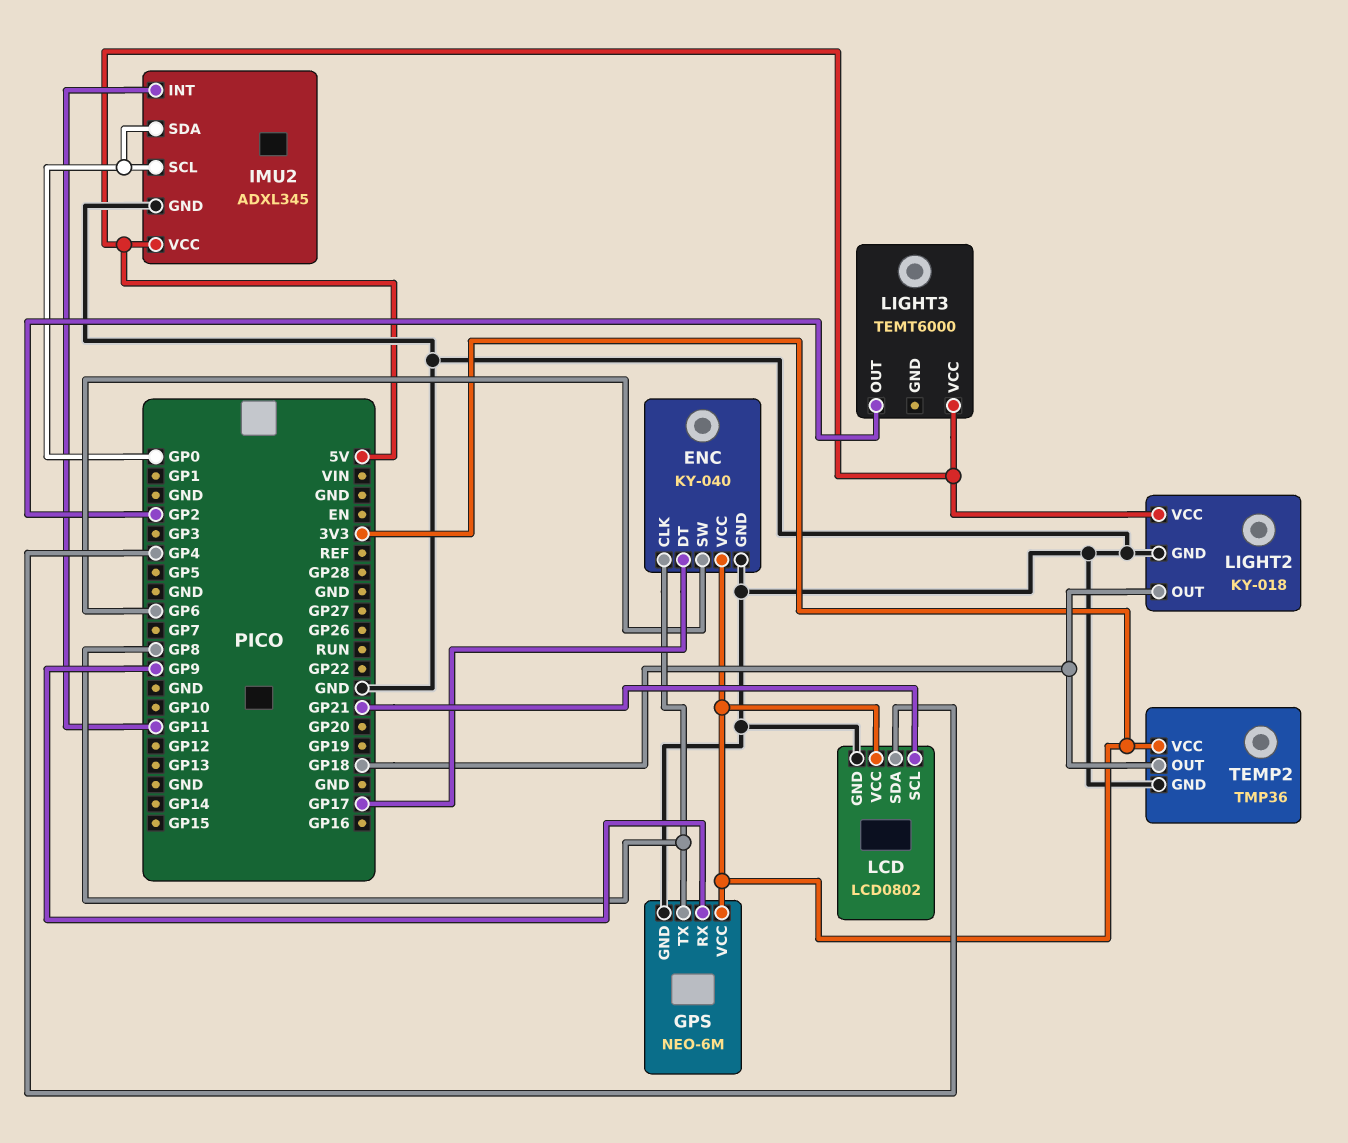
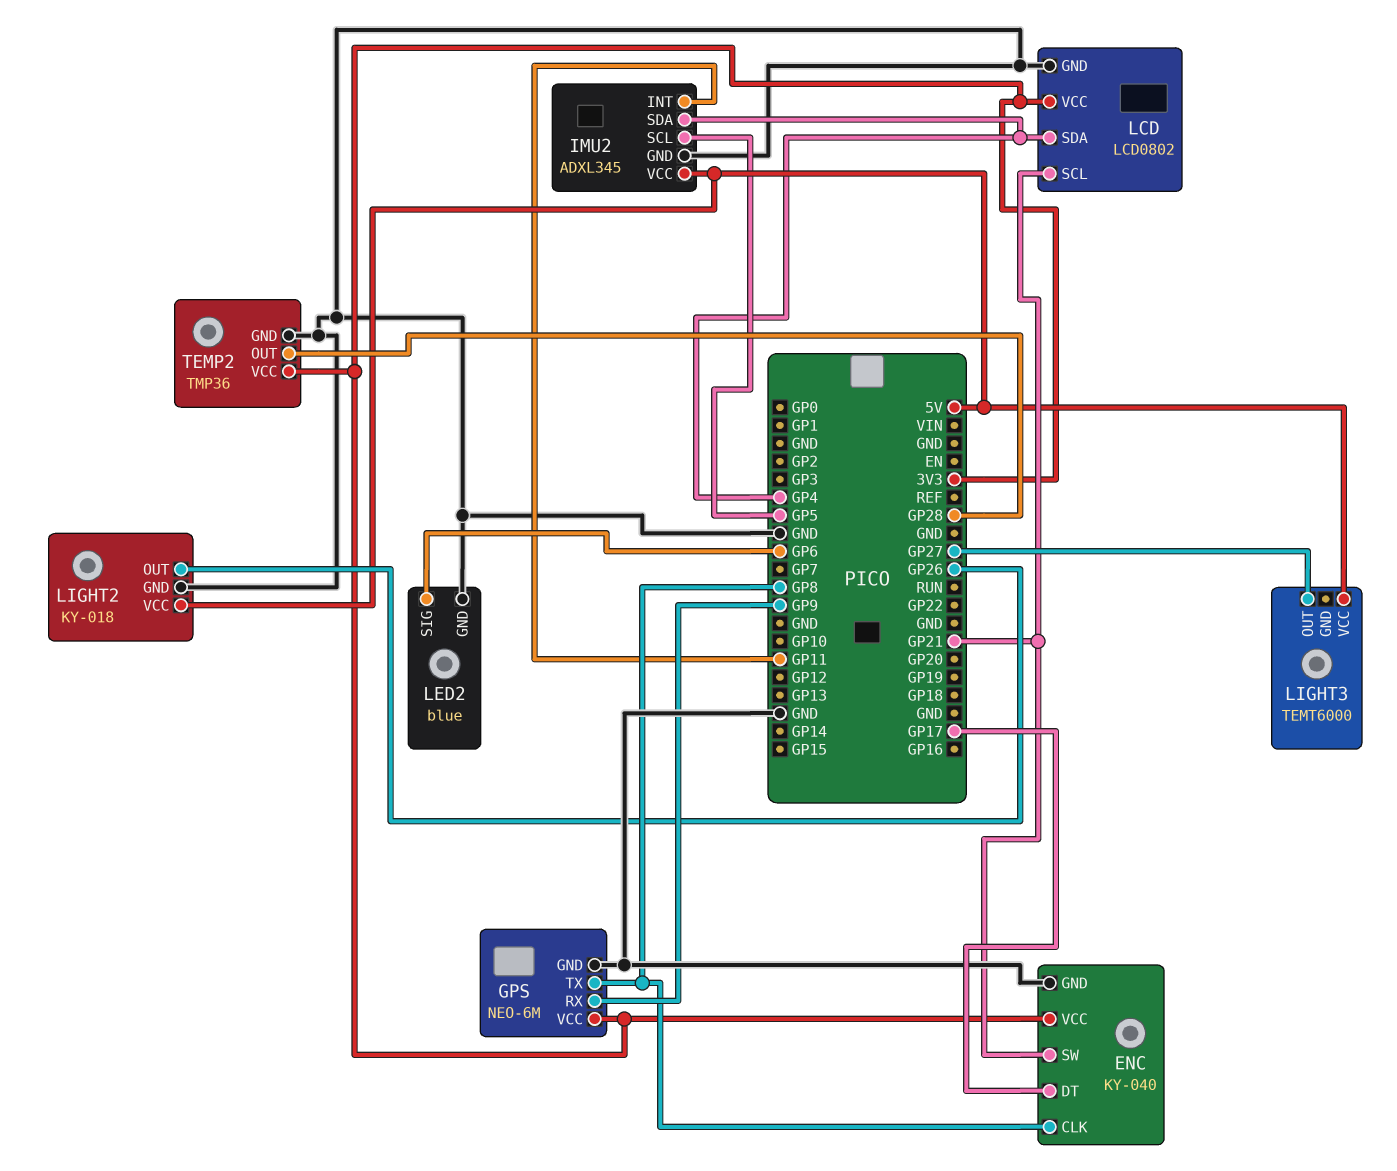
ENC pin SW: GP6 -> GP21
IMU2 pin SCL: GP0 -> GP5
IMU2 pin SDA: GP0 -> GP4
LED2: none -> blue
LED2 pin GND: none -> GND
LED2 pin SIG: none -> GP6
LIGHT2 pin OUT: GP18 -> GP26
LIGHT3 pin OUT: GP2 -> GP27
TEMP2 pin OUT: GP18 -> GP28

